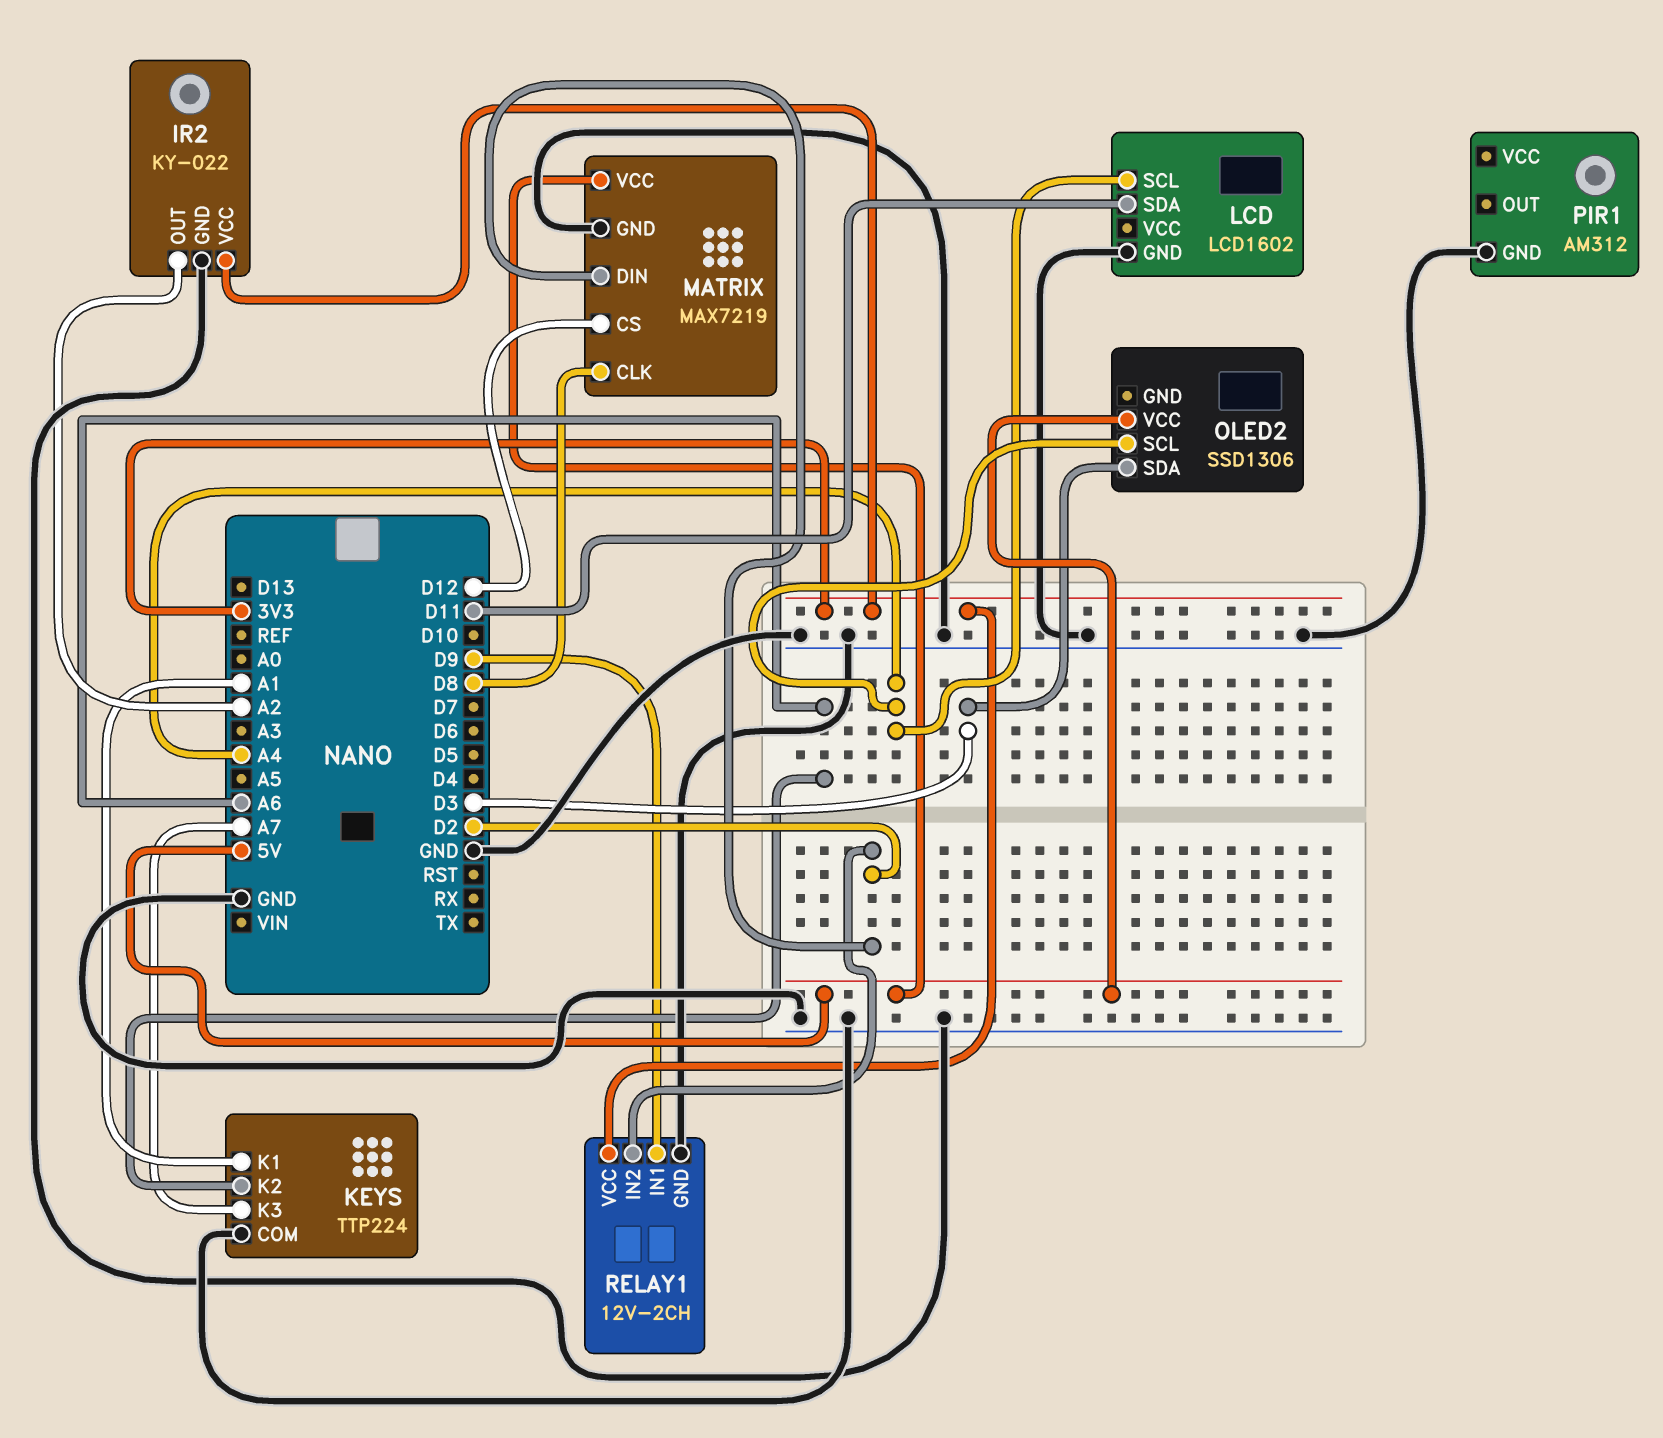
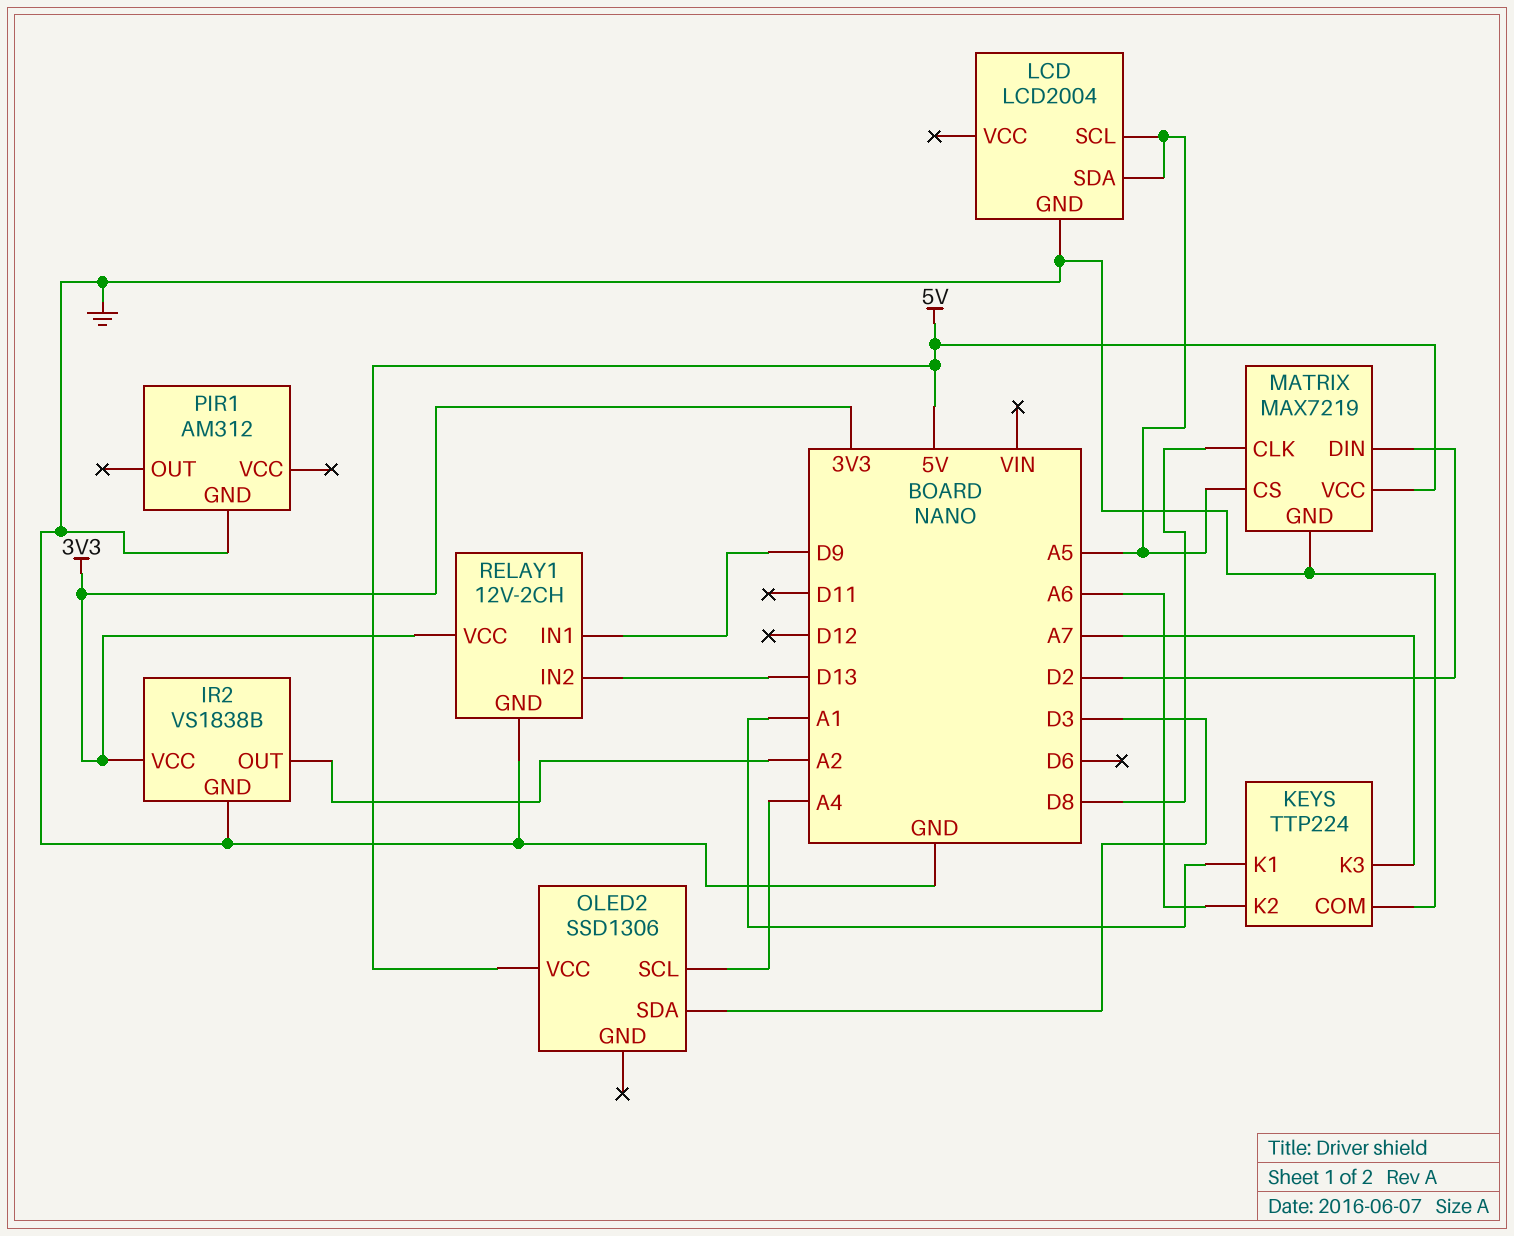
IR2: KY-022 -> VS1838B
LCD: LCD1602 -> LCD2004
LCD pin SCL: A4 -> A5
LCD pin SDA: D11 -> A5
MATRIX pin CS: D12 -> A5
RELAY1 pin IN2: D2 -> D13

